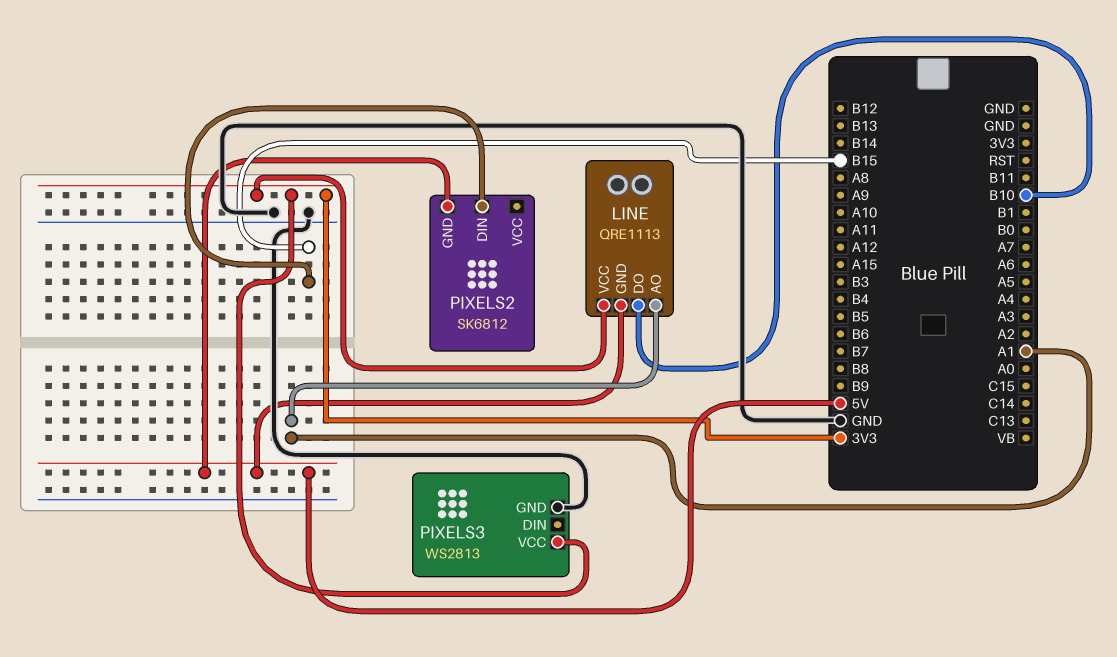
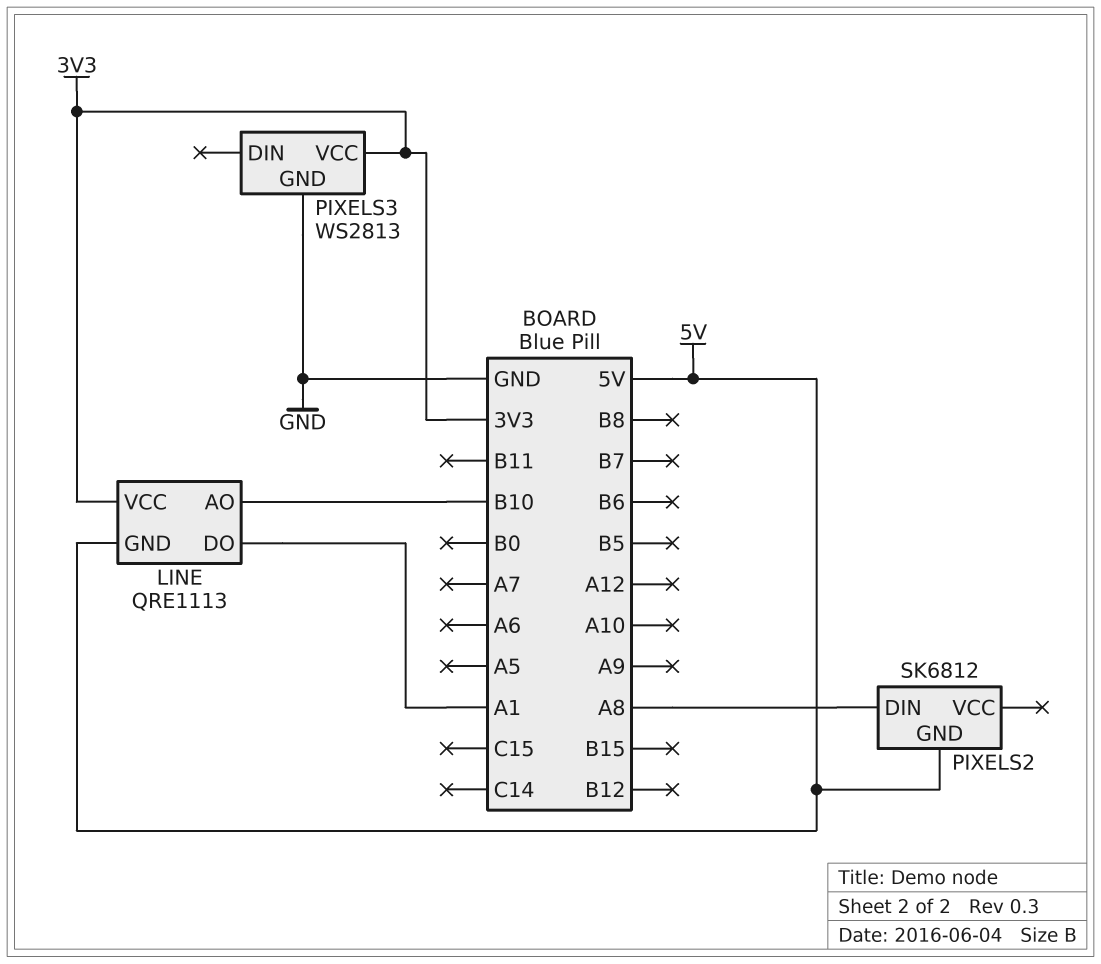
LINE pin AO: A1 -> B10
LINE pin DO: B10 -> A1
PIXELS2 pin DIN: B15 -> A8

